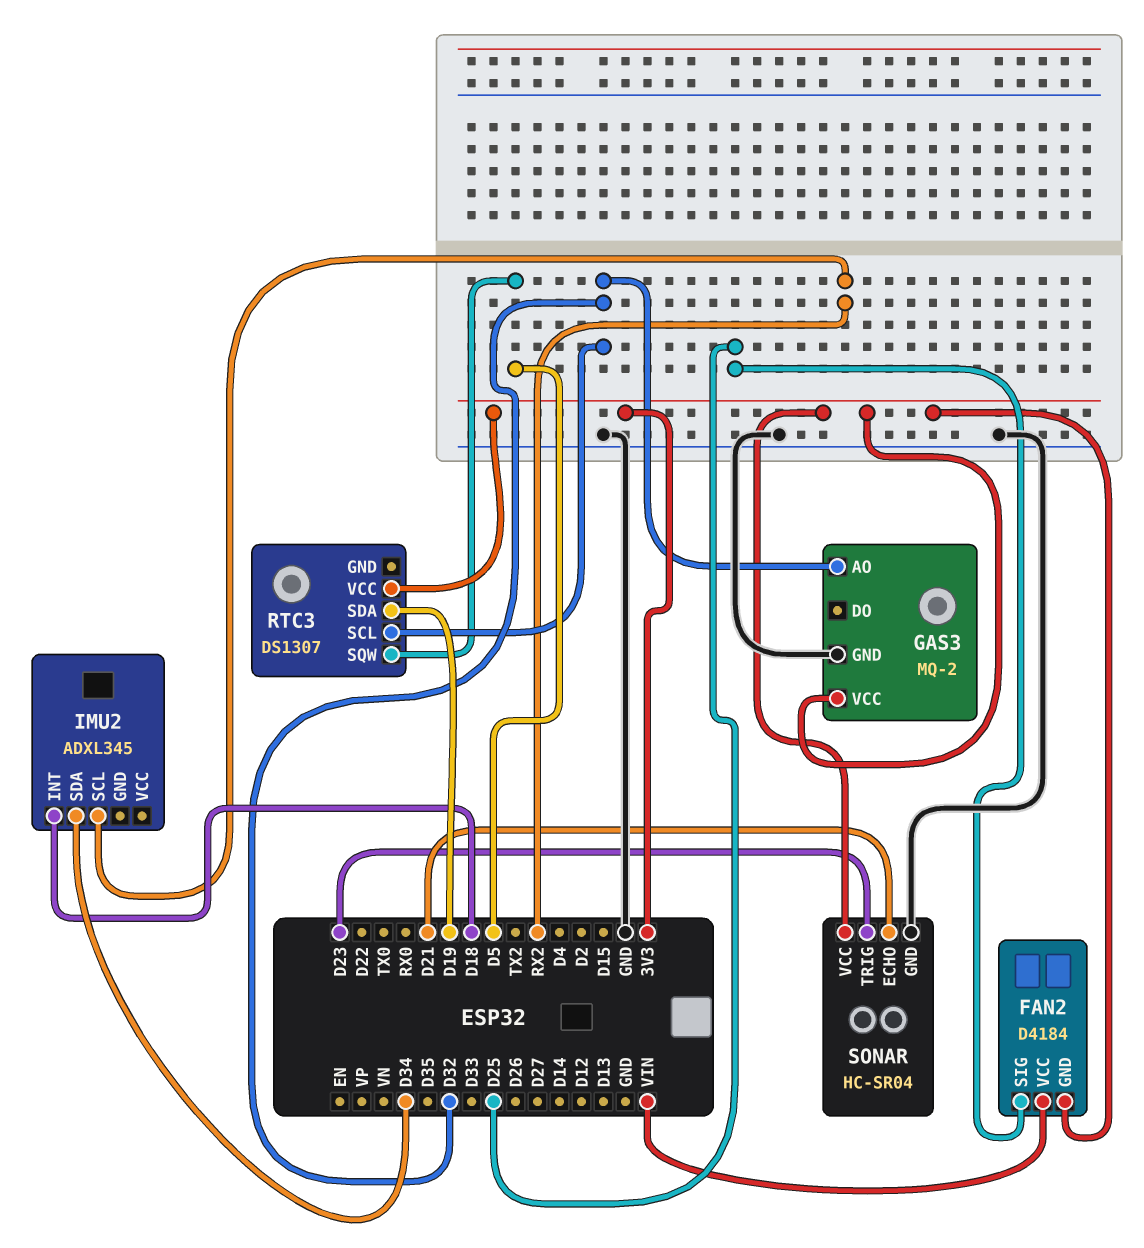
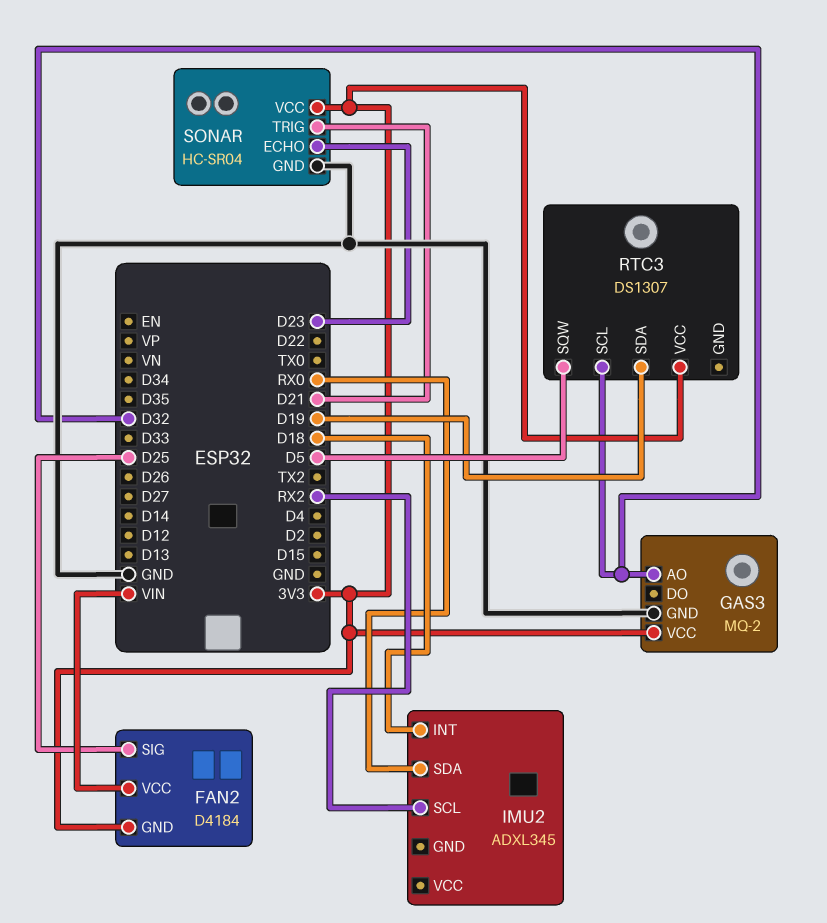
IMU2 pin SDA: D34 -> RX0
SONAR pin ECHO: D21 -> D23
SONAR pin TRIG: D23 -> D21

